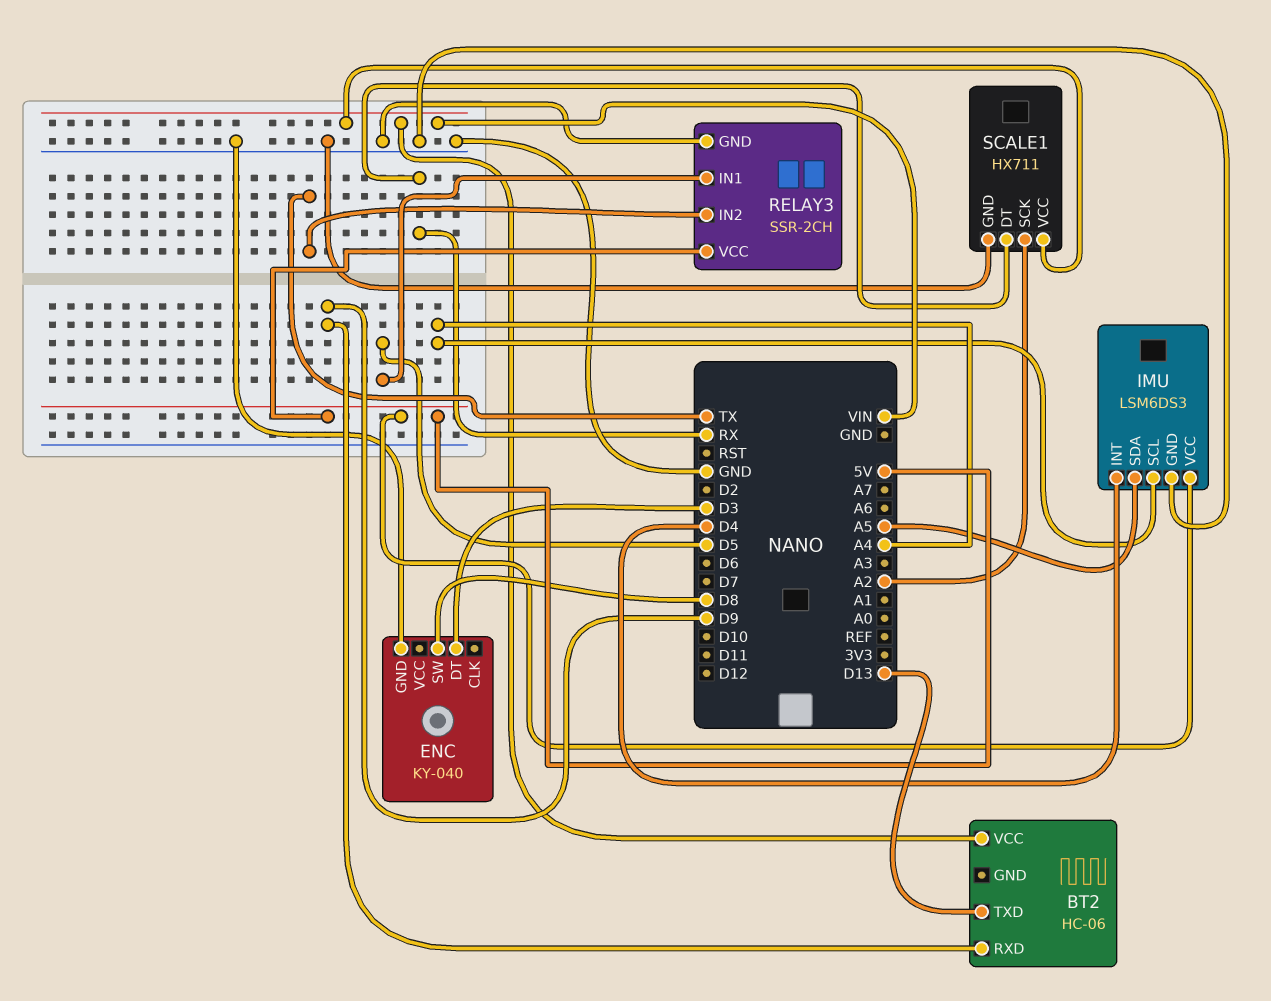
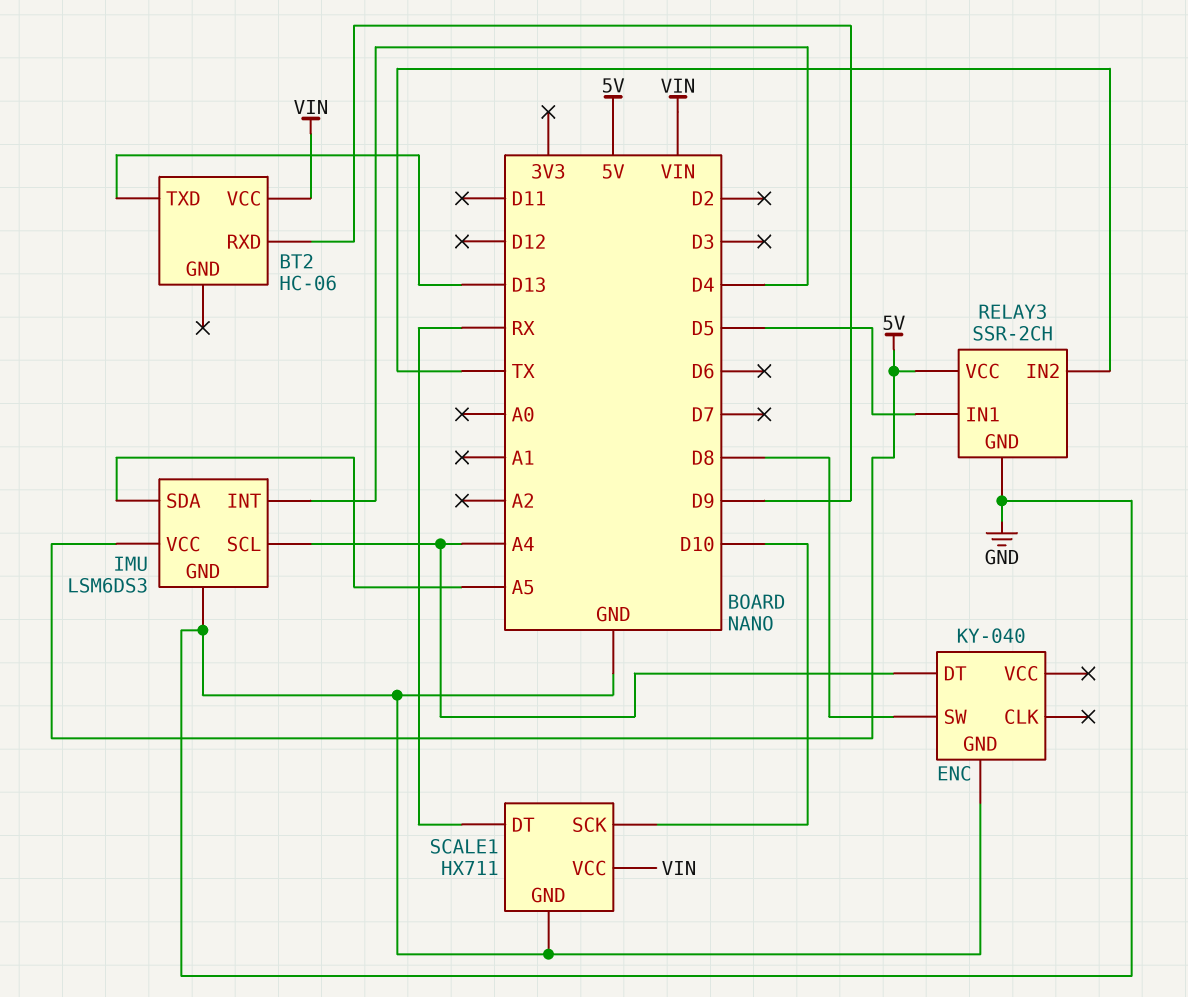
ENC pin DT: D3 -> A4
SCALE1 pin SCK: A2 -> D10

